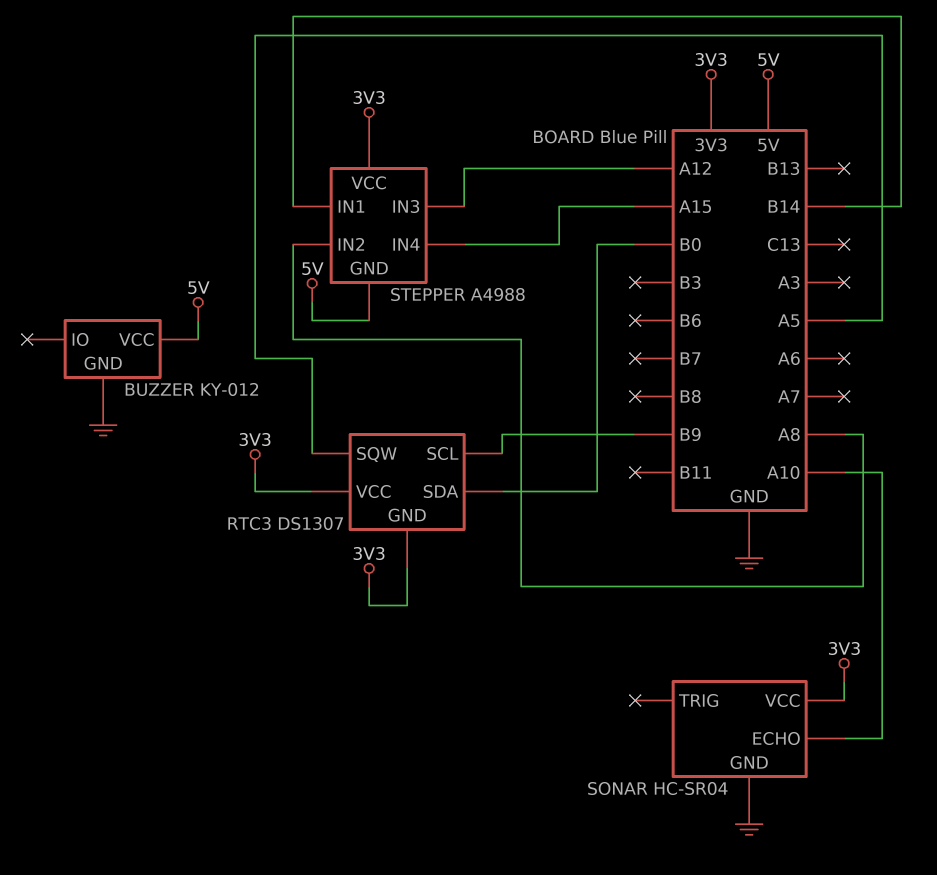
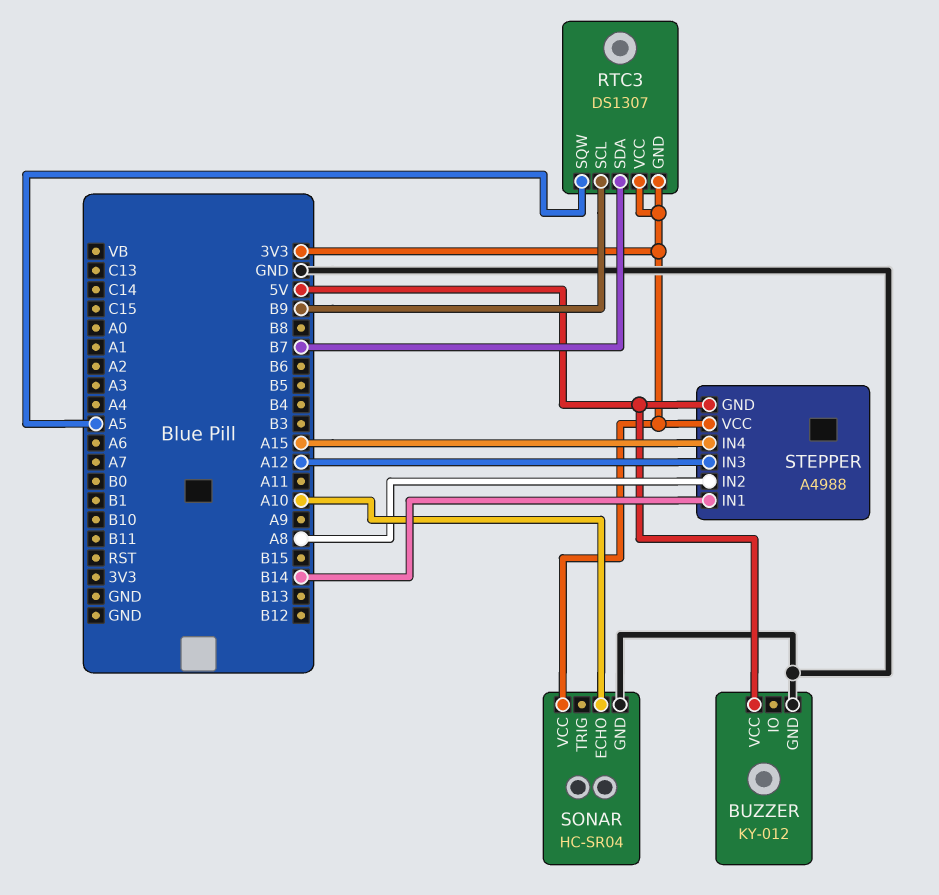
RTC3 pin SDA: B0 -> B7

